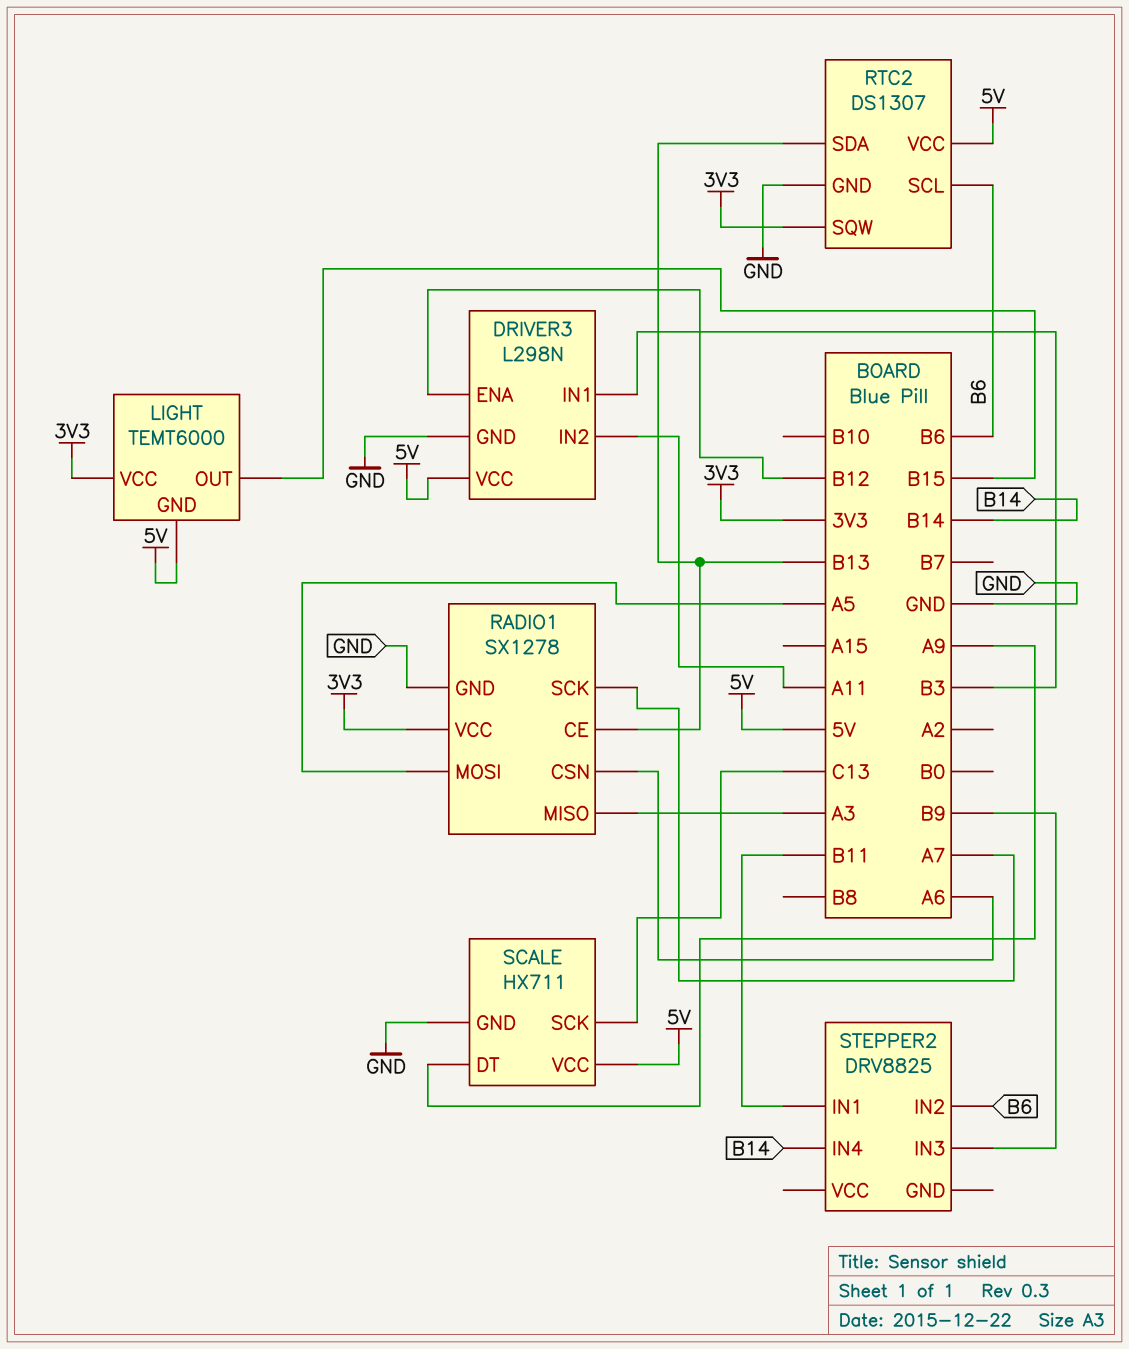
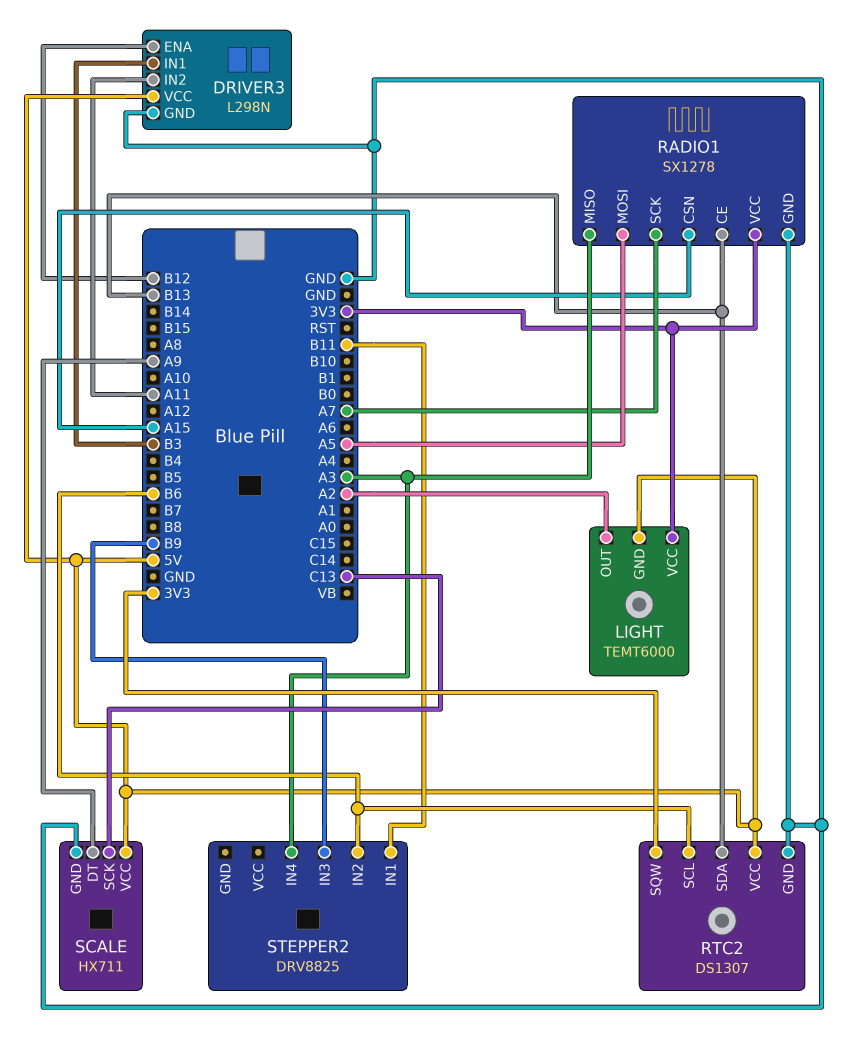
LIGHT pin OUT: B15 -> A2
RADIO1 pin CSN: A6 -> A15
STEPPER2 pin IN4: B14 -> A3

